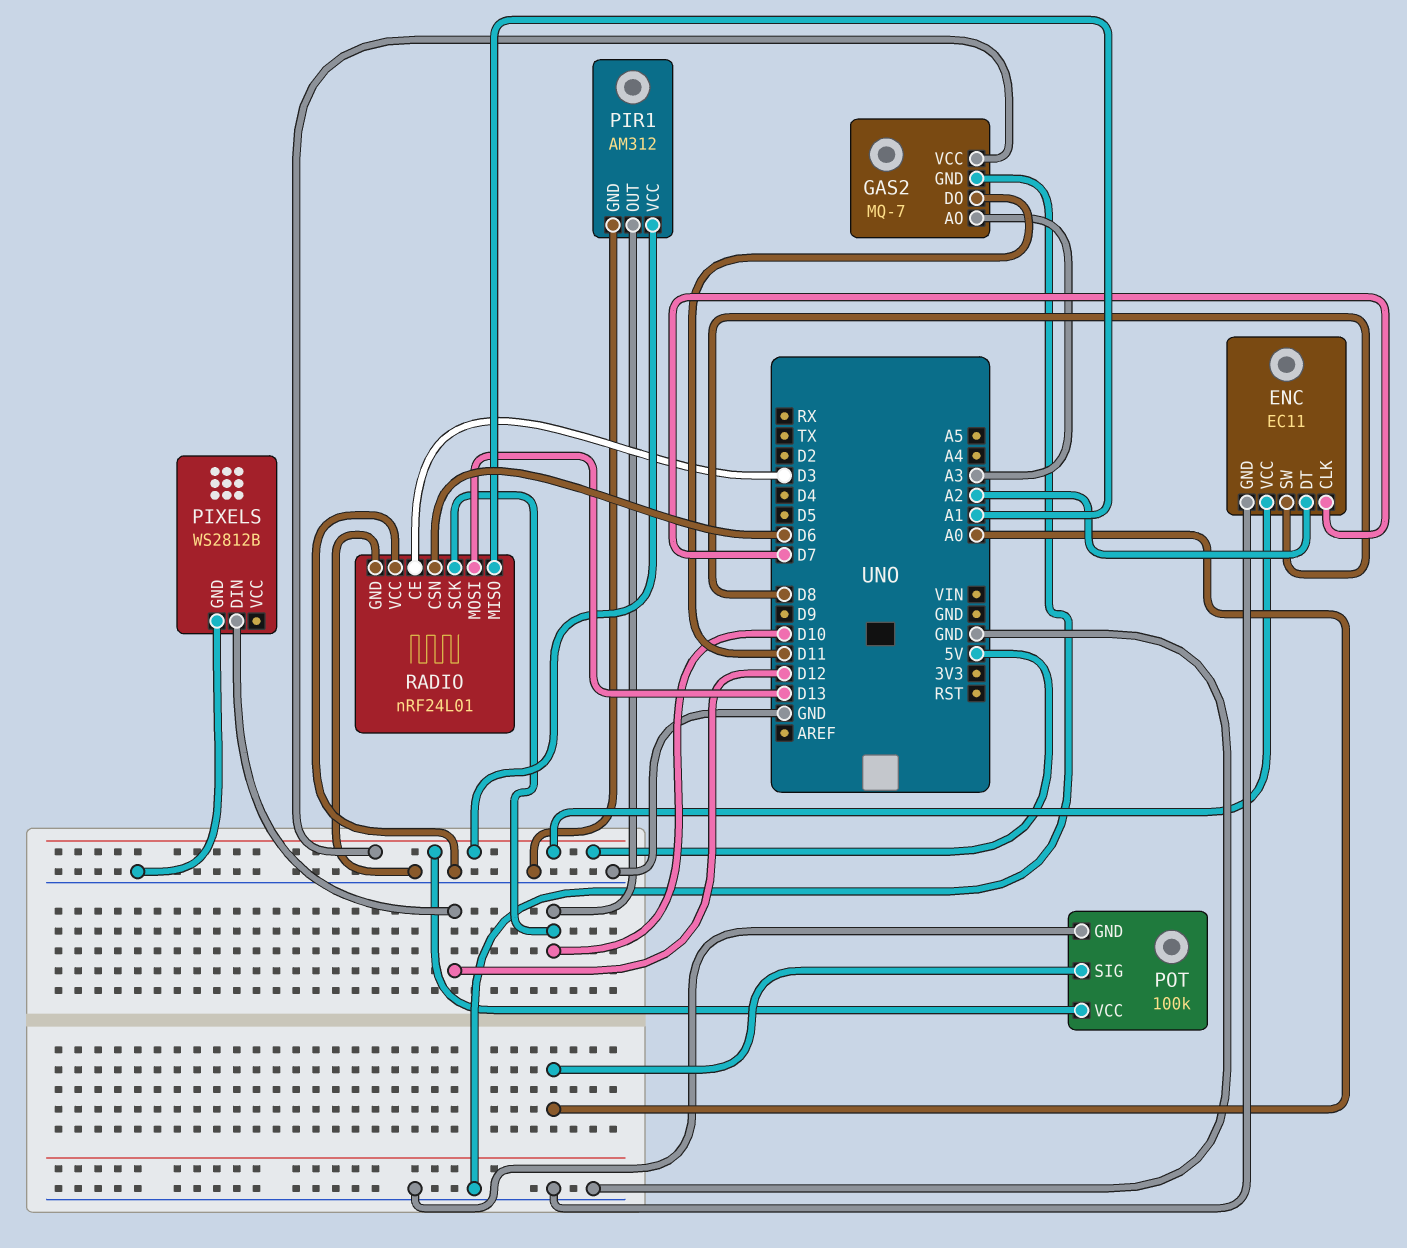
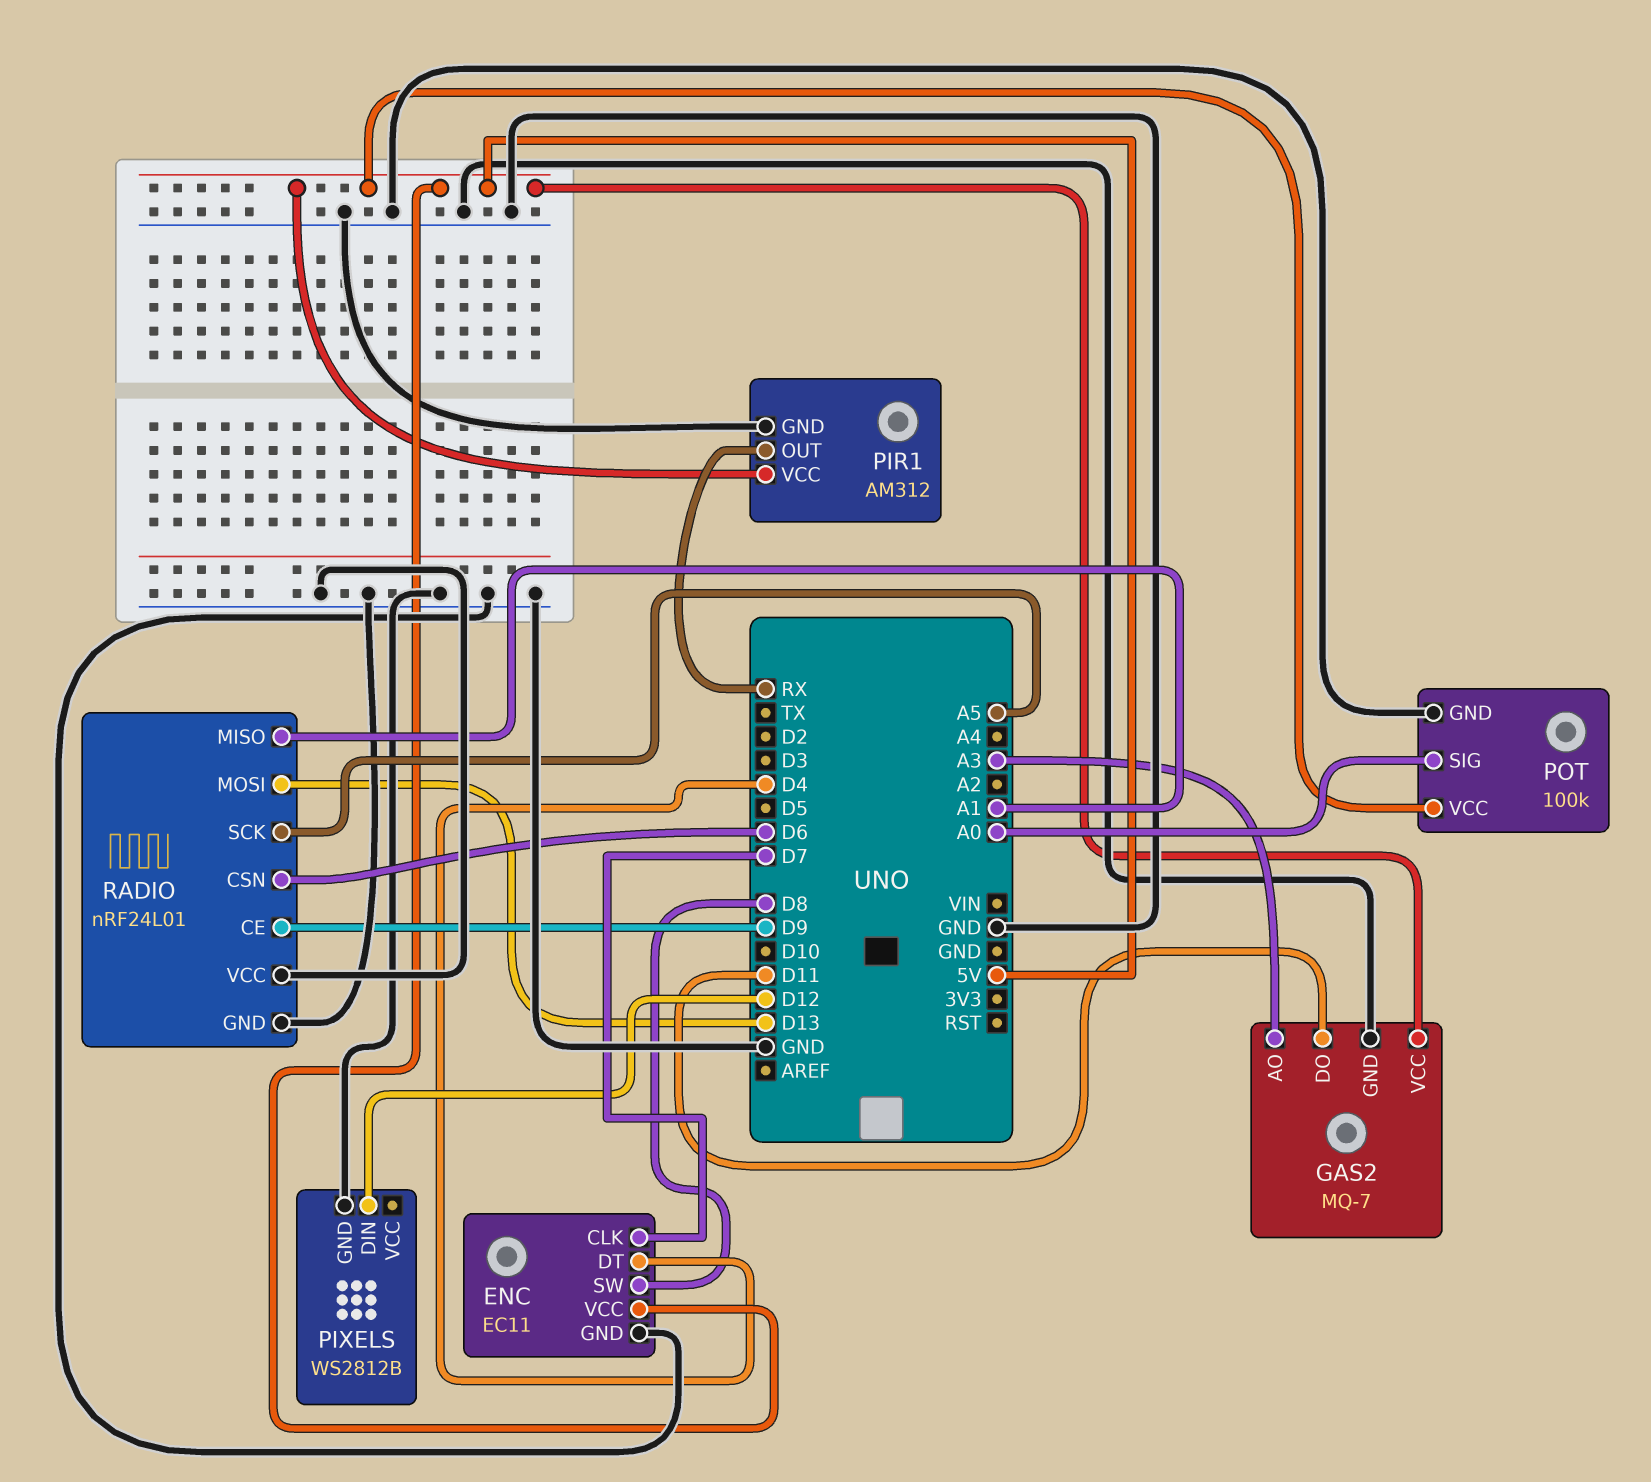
ENC pin DT: A2 -> D4
PIR1 pin OUT: D10 -> RX
RADIO pin CE: D3 -> D9
RADIO pin SCK: D10 -> A5

